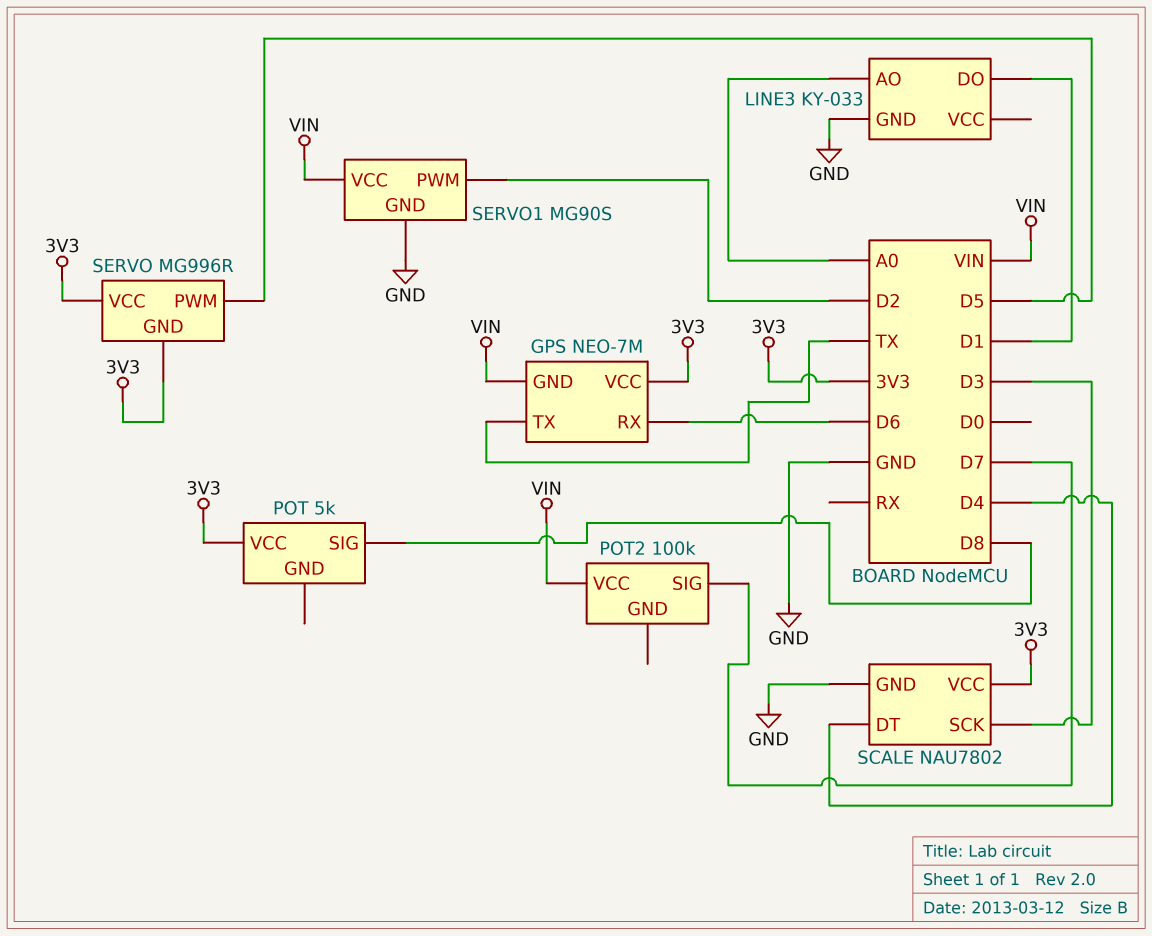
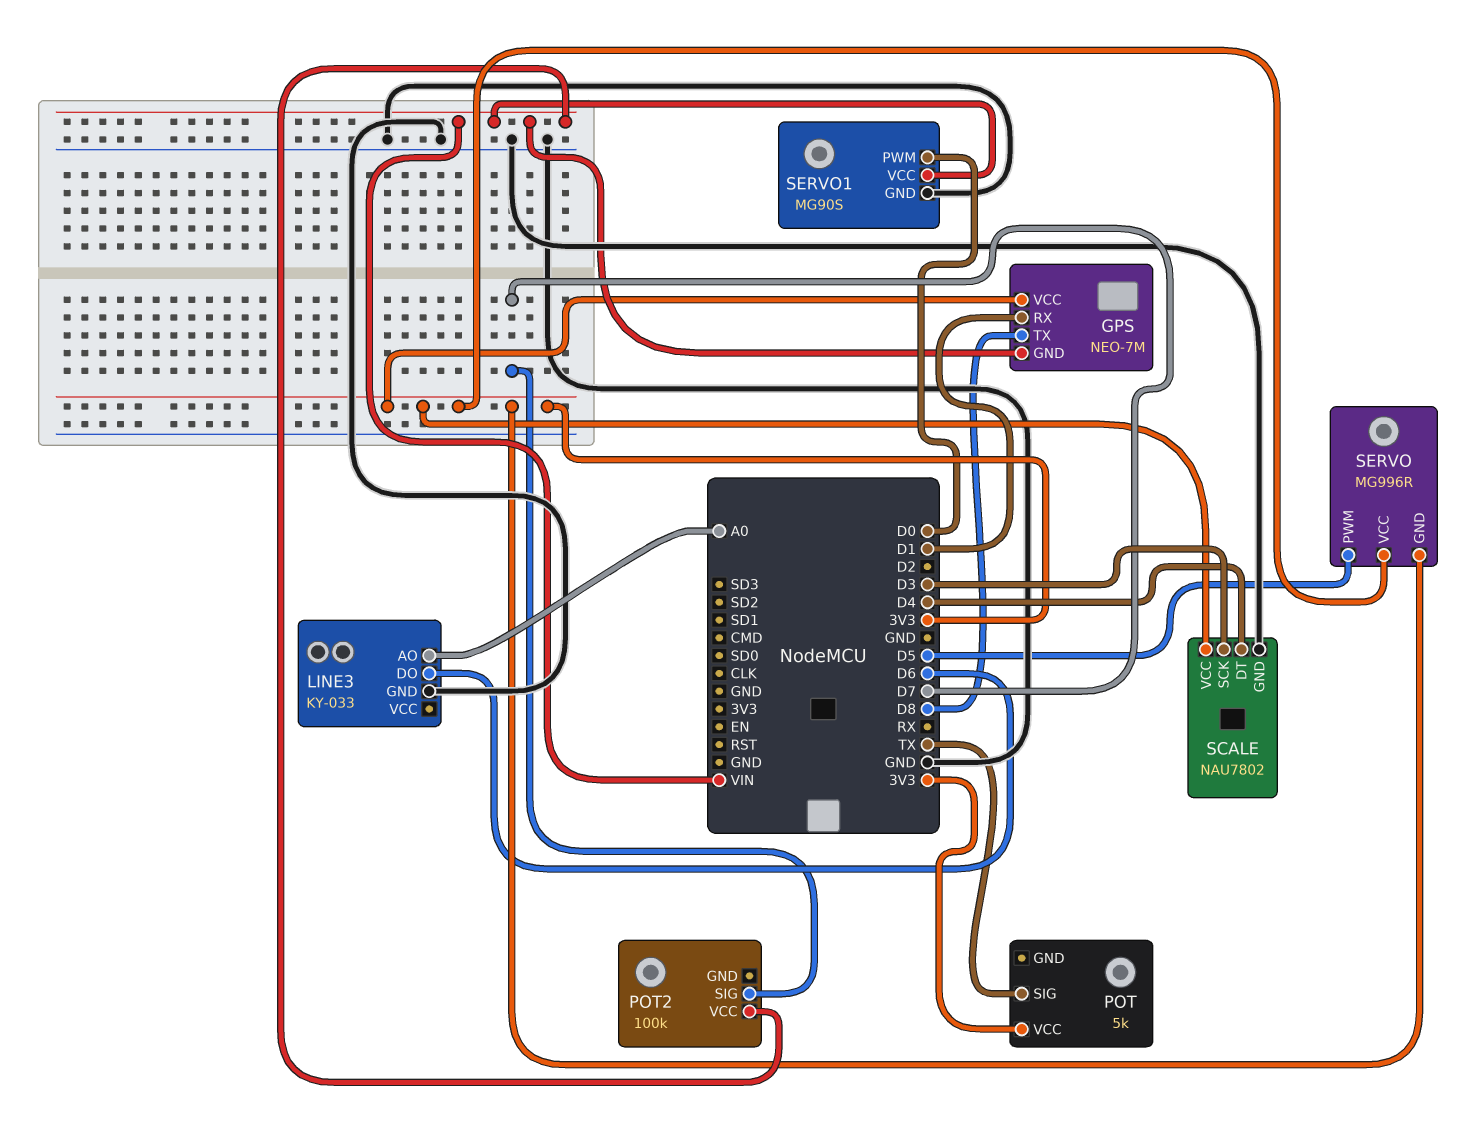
GPS pin RX: D6 -> D1
GPS pin TX: TX -> D8
LINE3 pin DO: D1 -> D6
POT pin SIG: D8 -> TX
SERVO1 pin PWM: D2 -> D0

